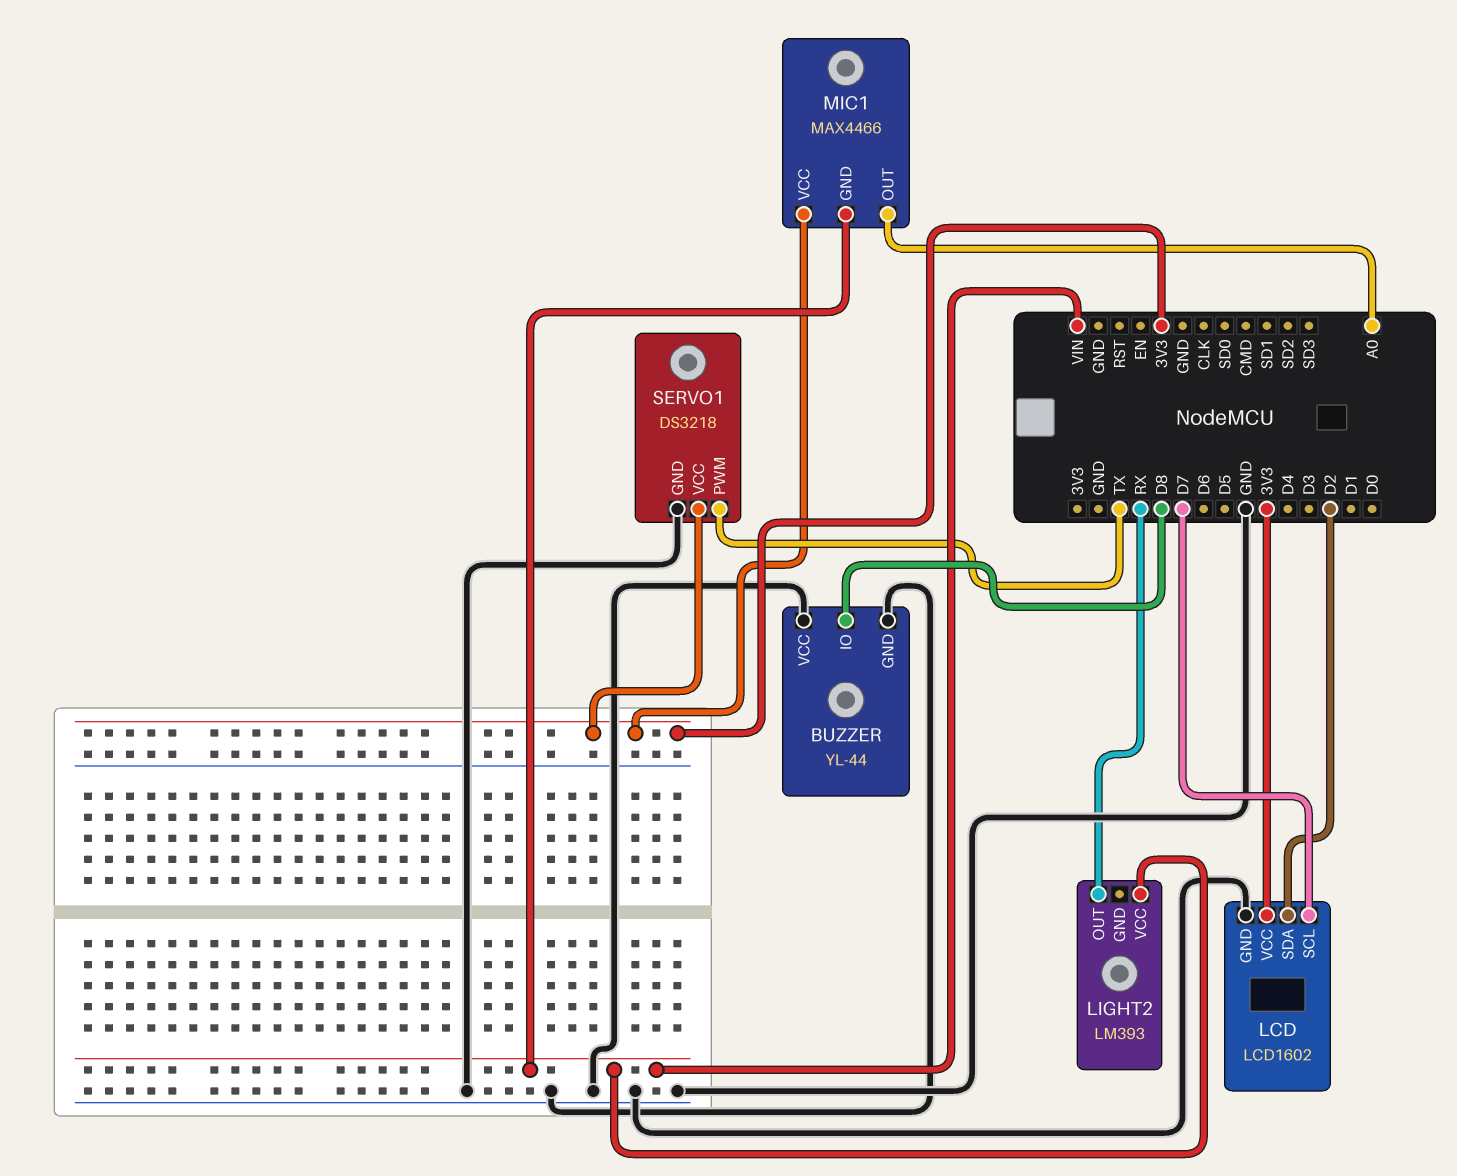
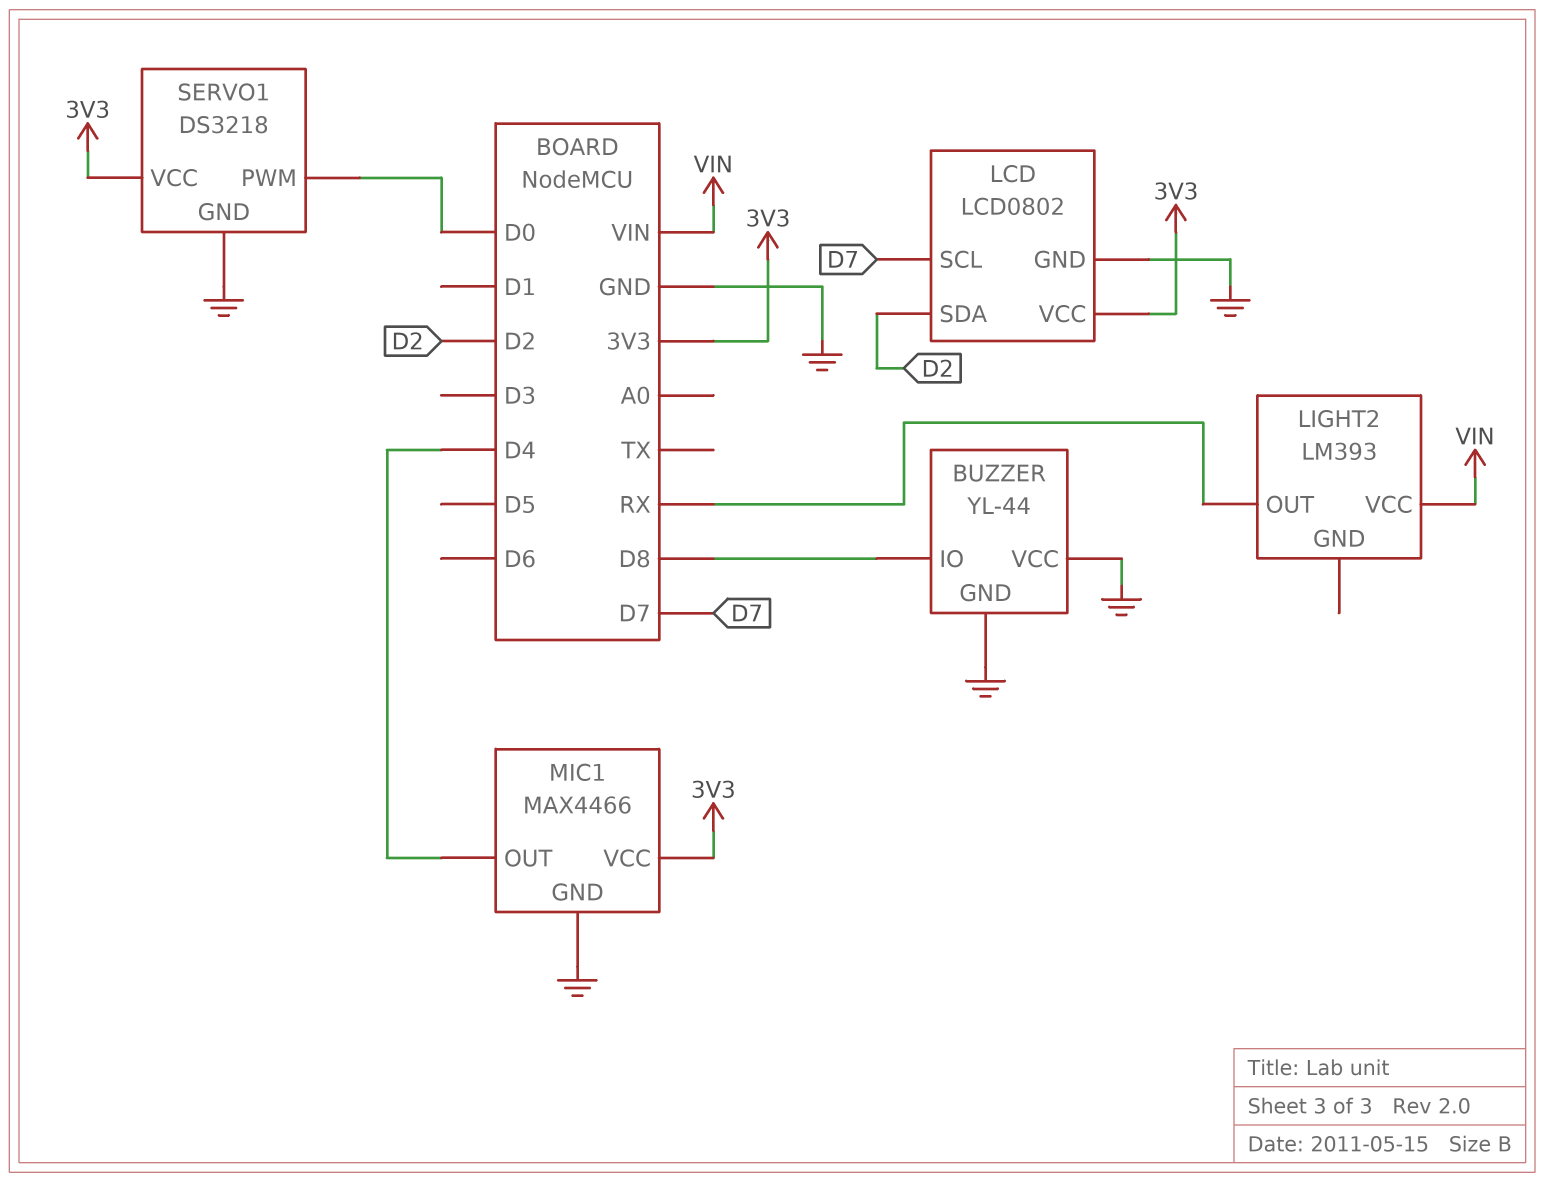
LCD: LCD1602 -> LCD0802
MIC1 pin GND: VIN -> GND
MIC1 pin OUT: A0 -> D4
SERVO1 pin PWM: TX -> D0

